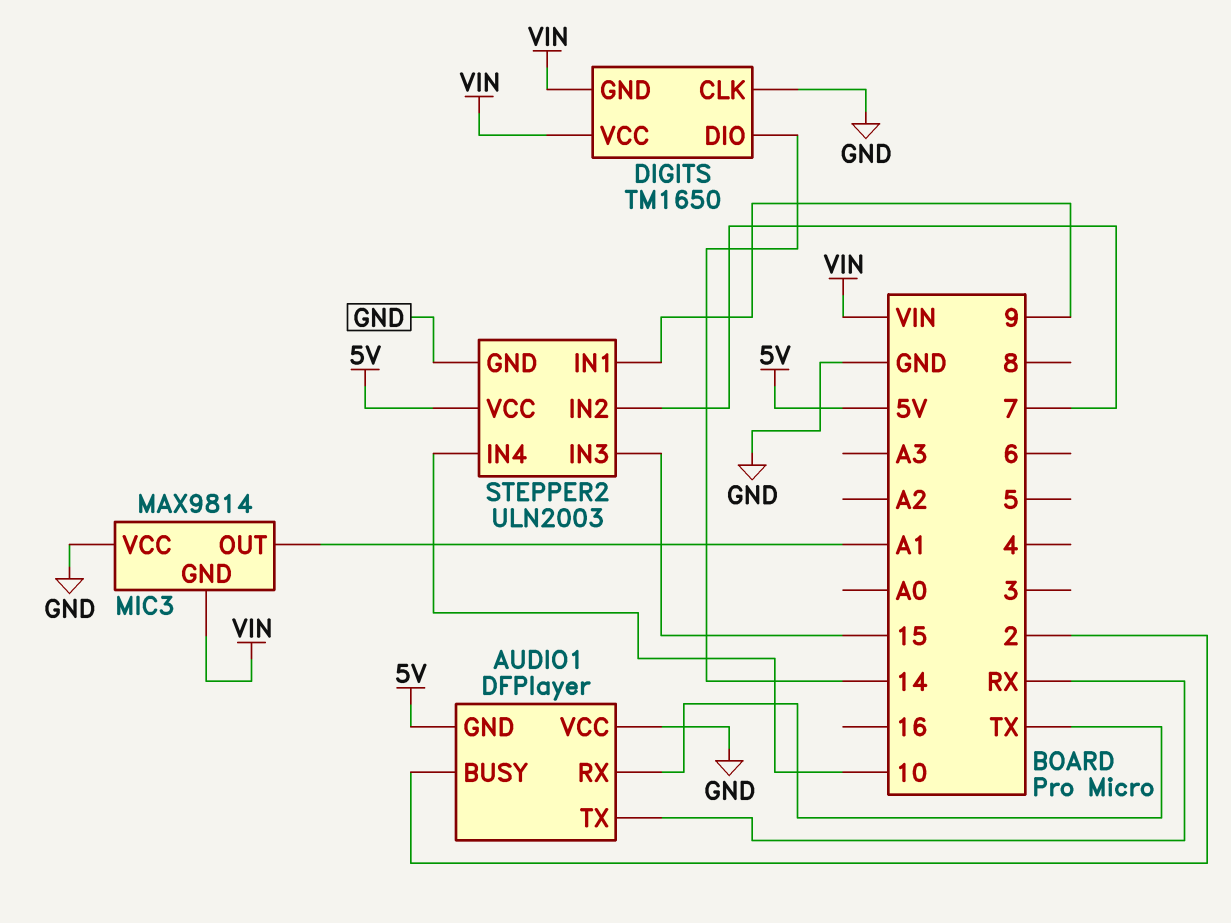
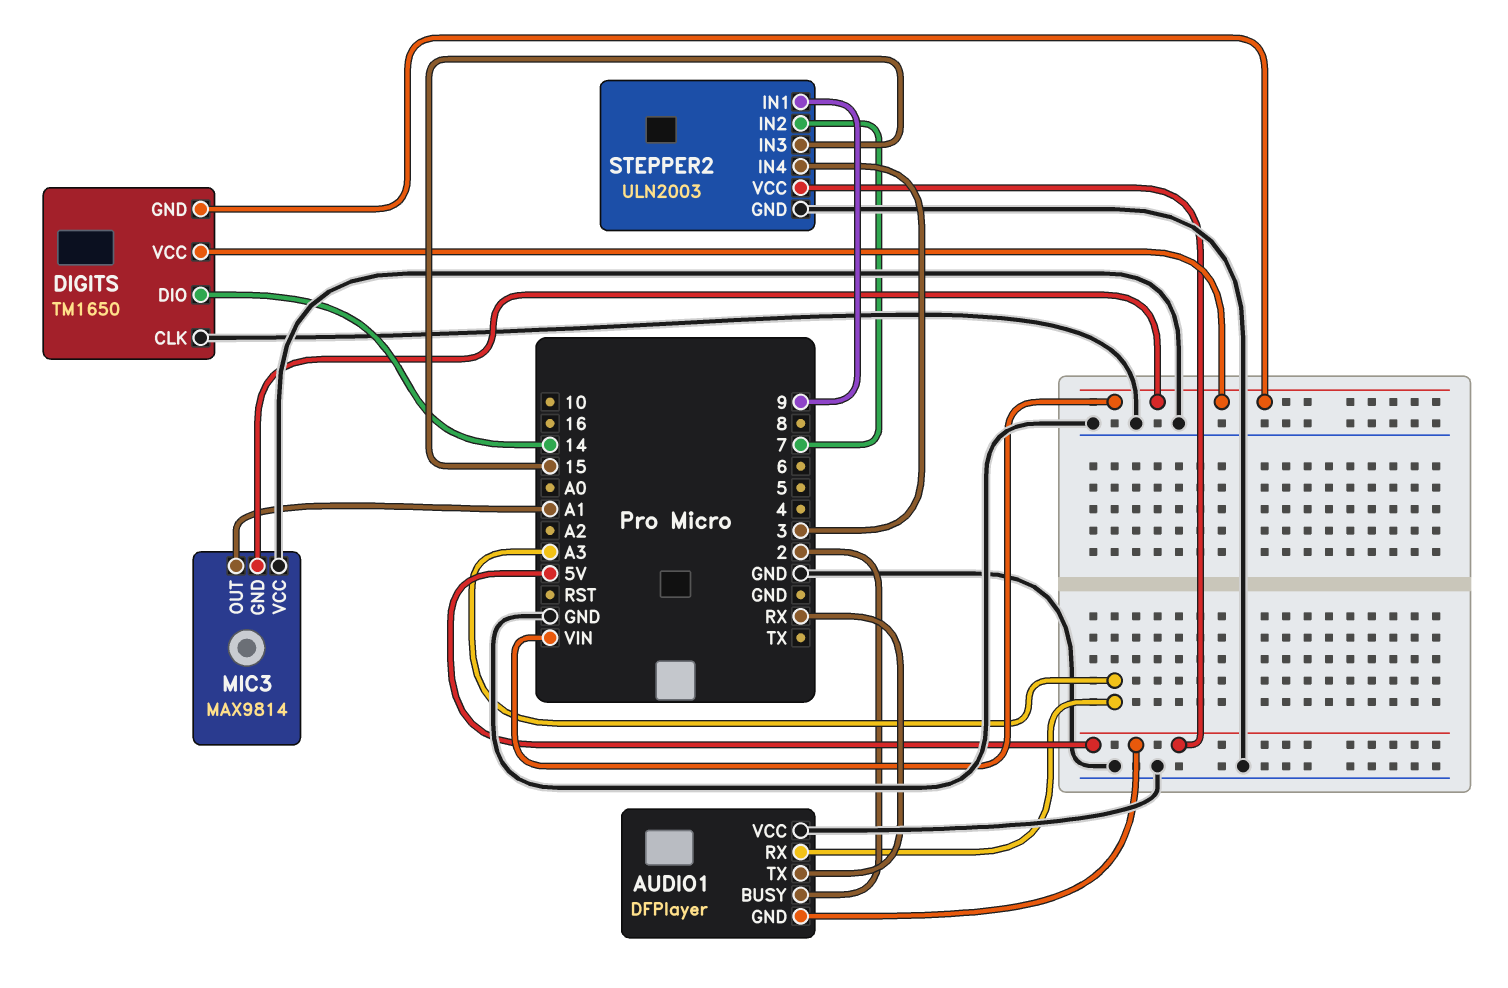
AUDIO1 pin RX: TX -> A3
STEPPER2 pin IN4: 10 -> 3

